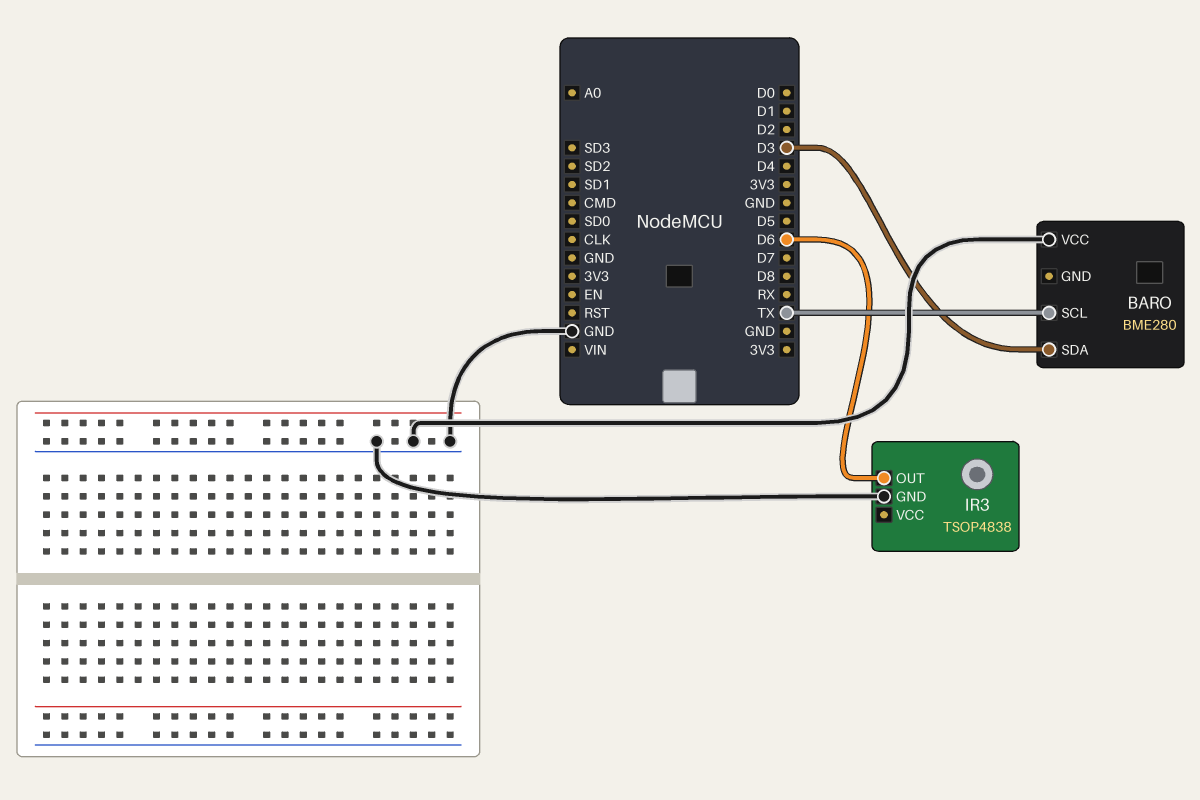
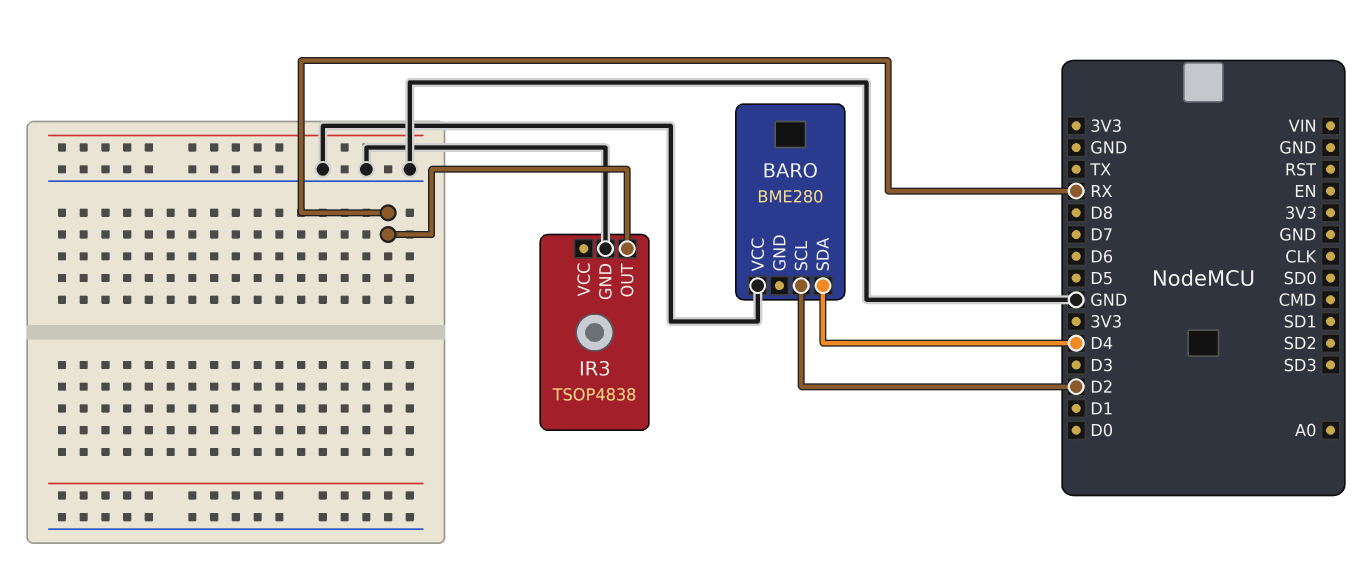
BARO pin SCL: TX -> D2
BARO pin SDA: D3 -> D4
IR3 pin OUT: D6 -> RX

